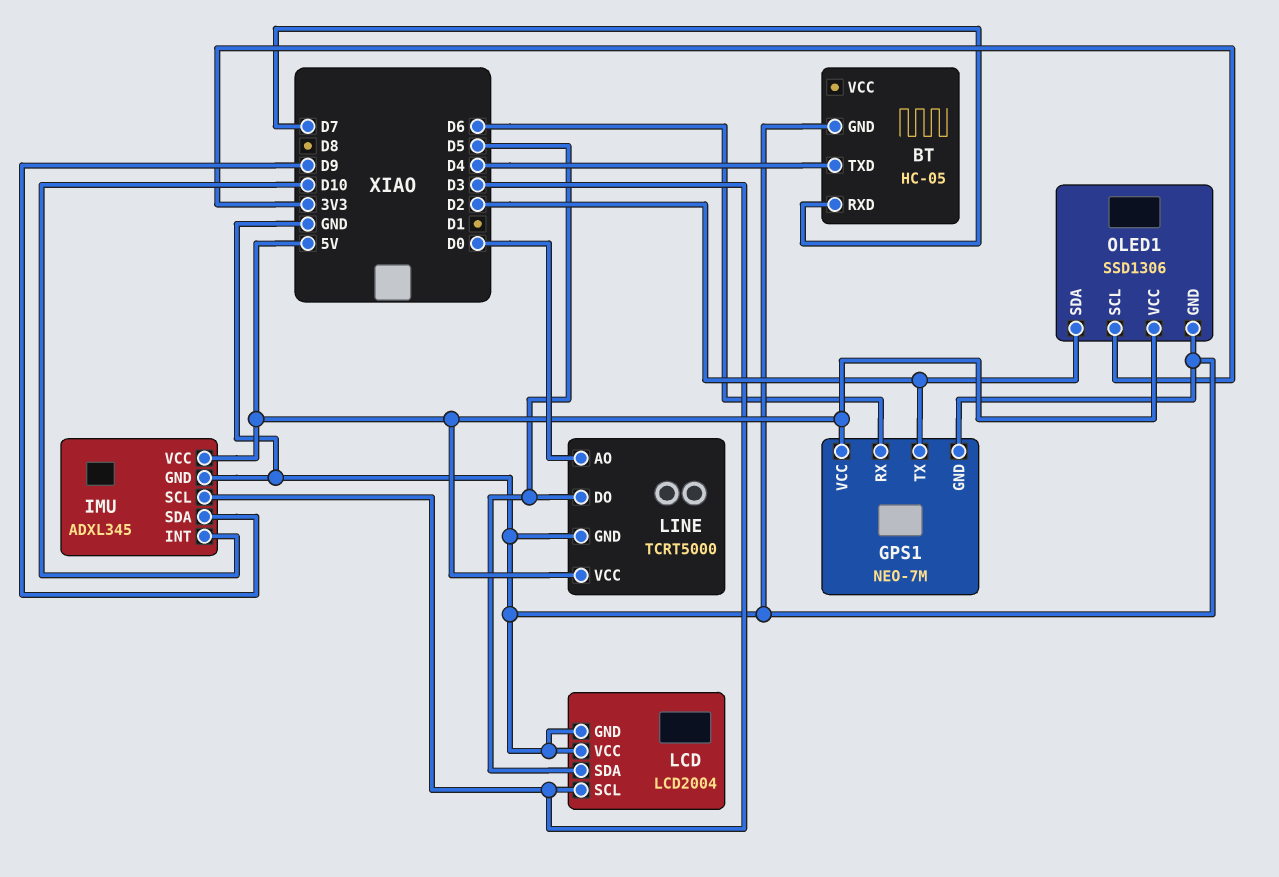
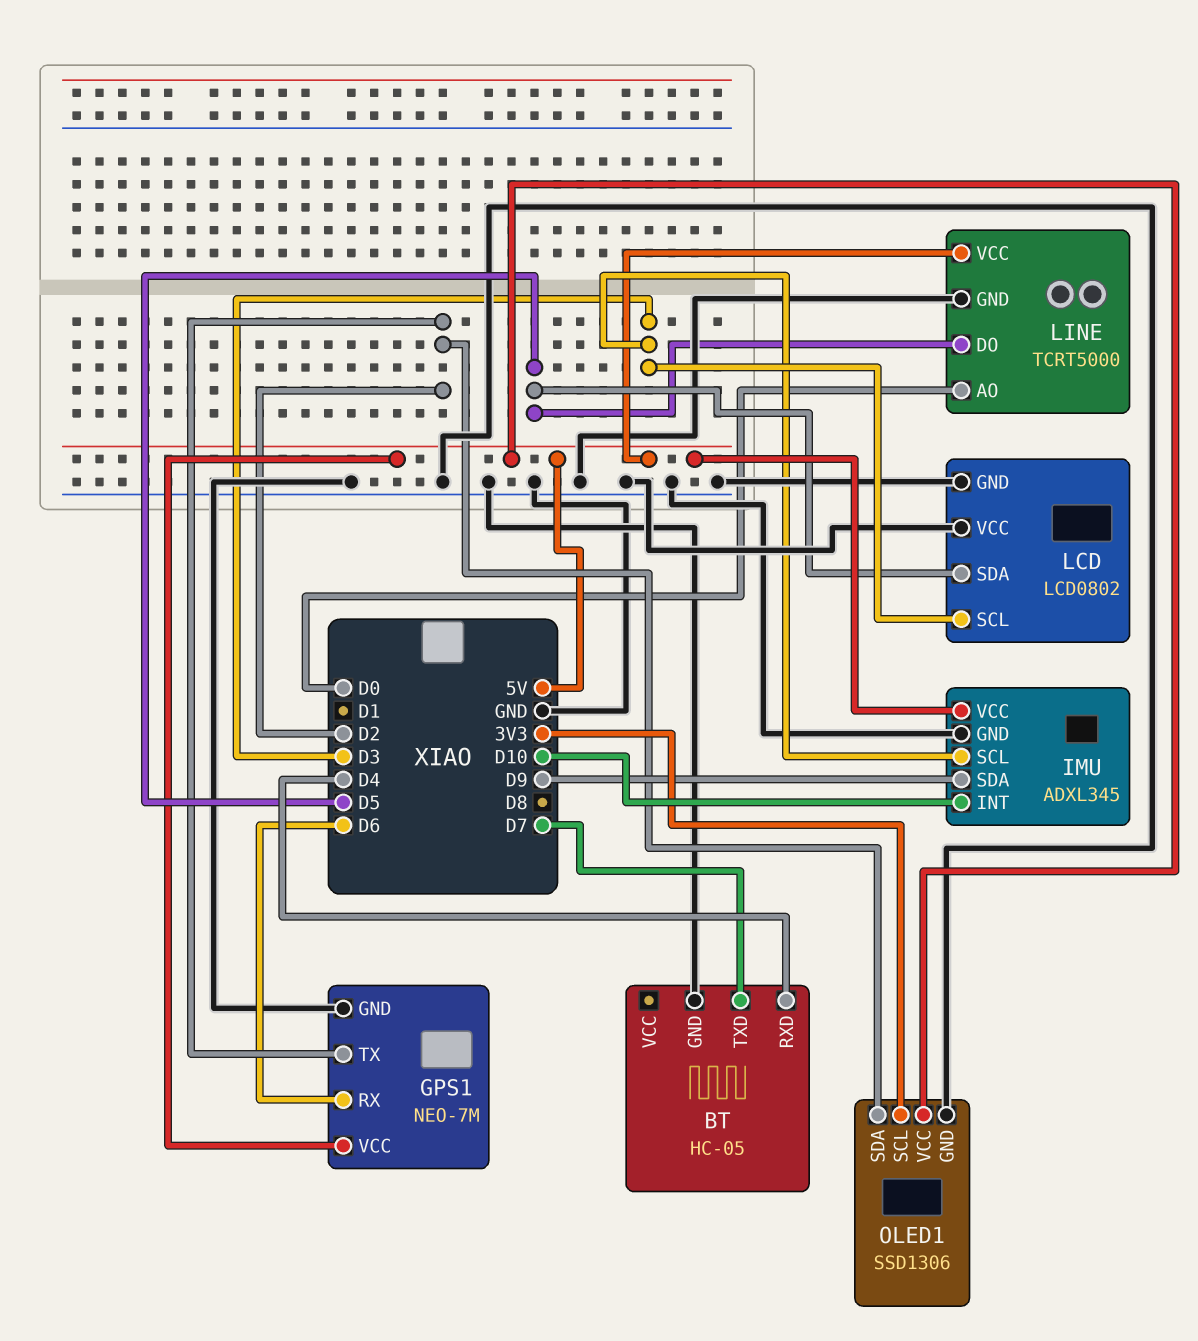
BT pin RXD: D7 -> D4
BT pin TXD: D4 -> D7
LCD: LCD2004 -> LCD0802

